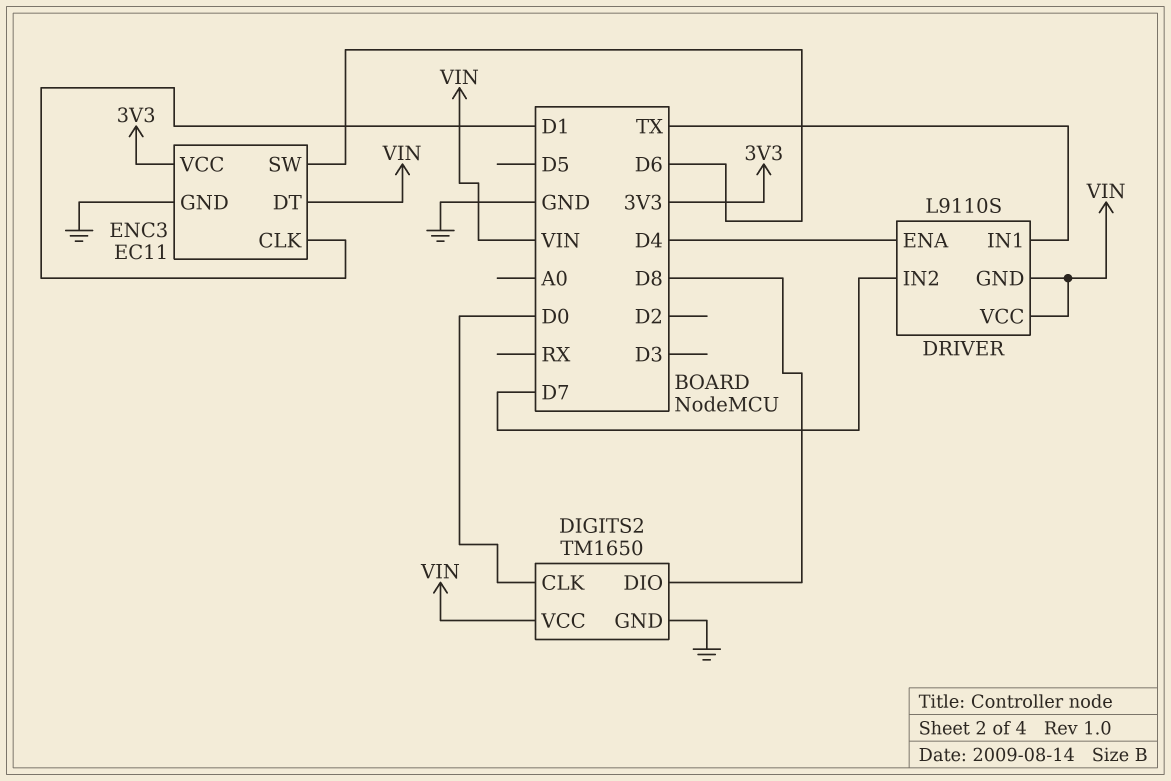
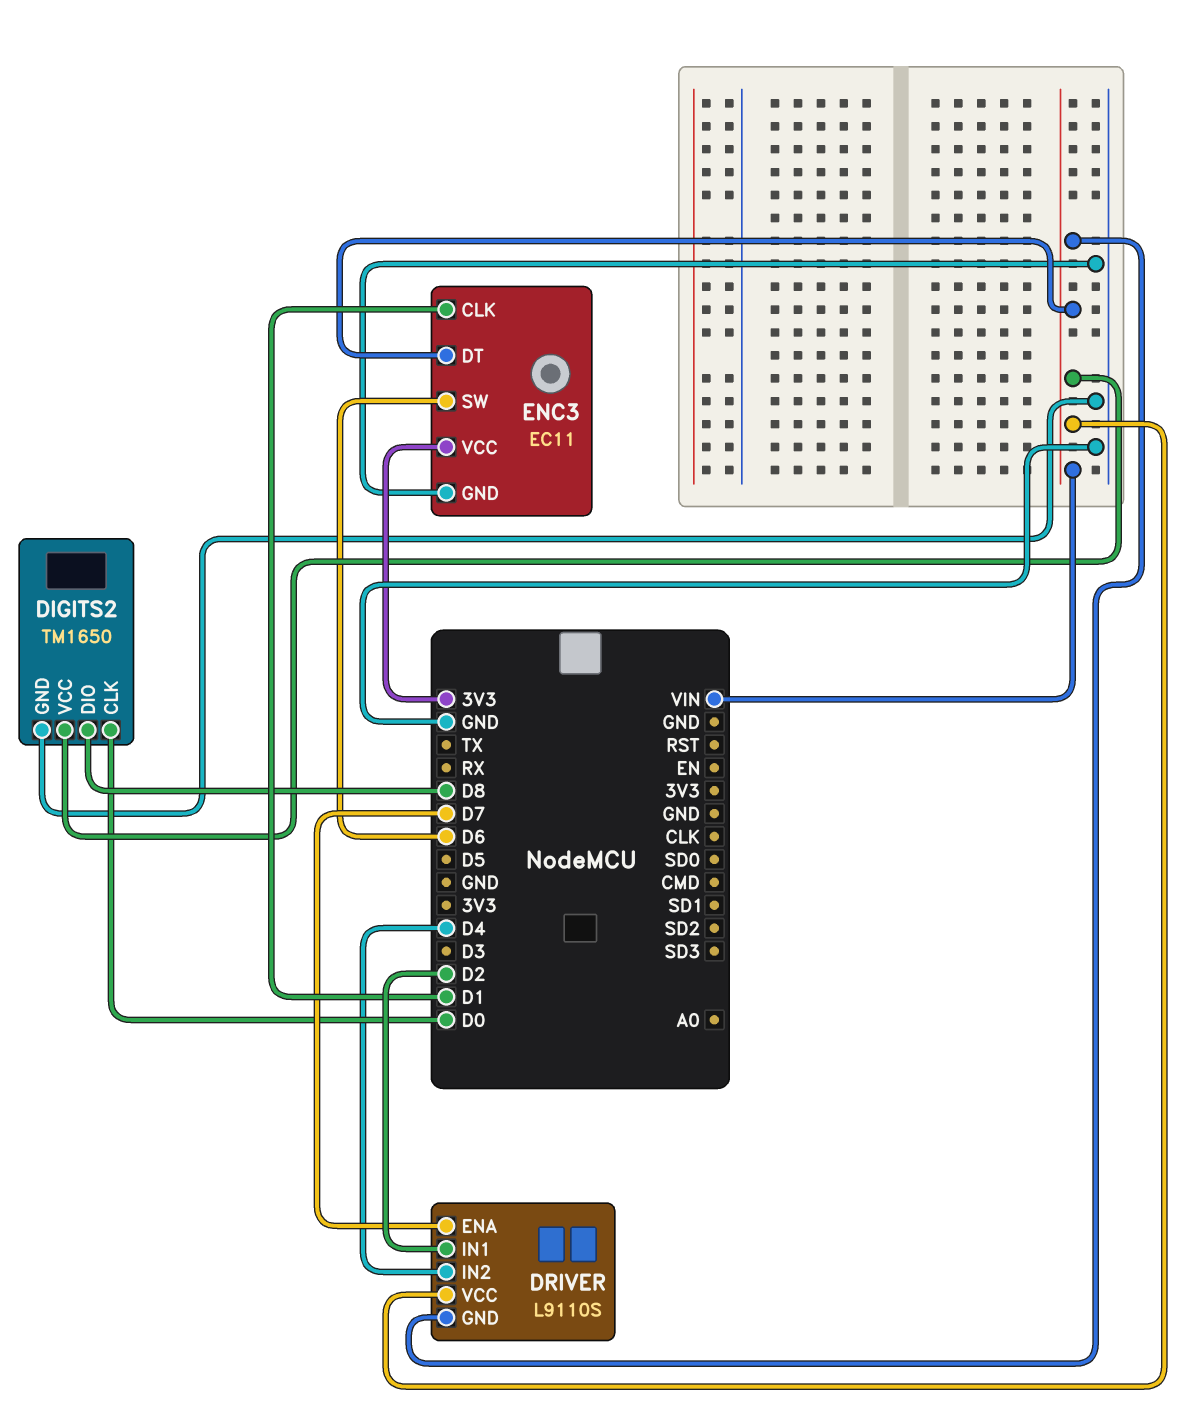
DRIVER pin ENA: D4 -> D7
DRIVER pin IN1: TX -> D2
DRIVER pin IN2: D7 -> D4

